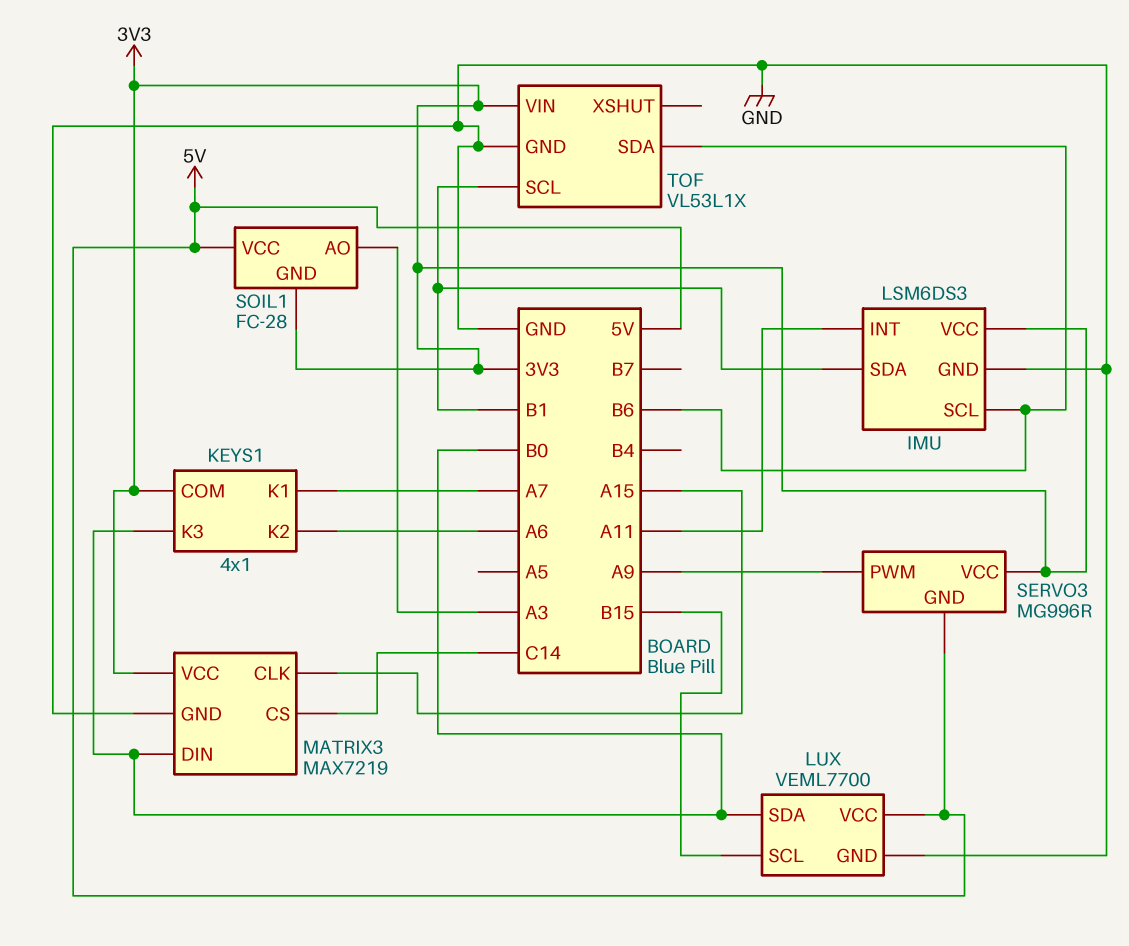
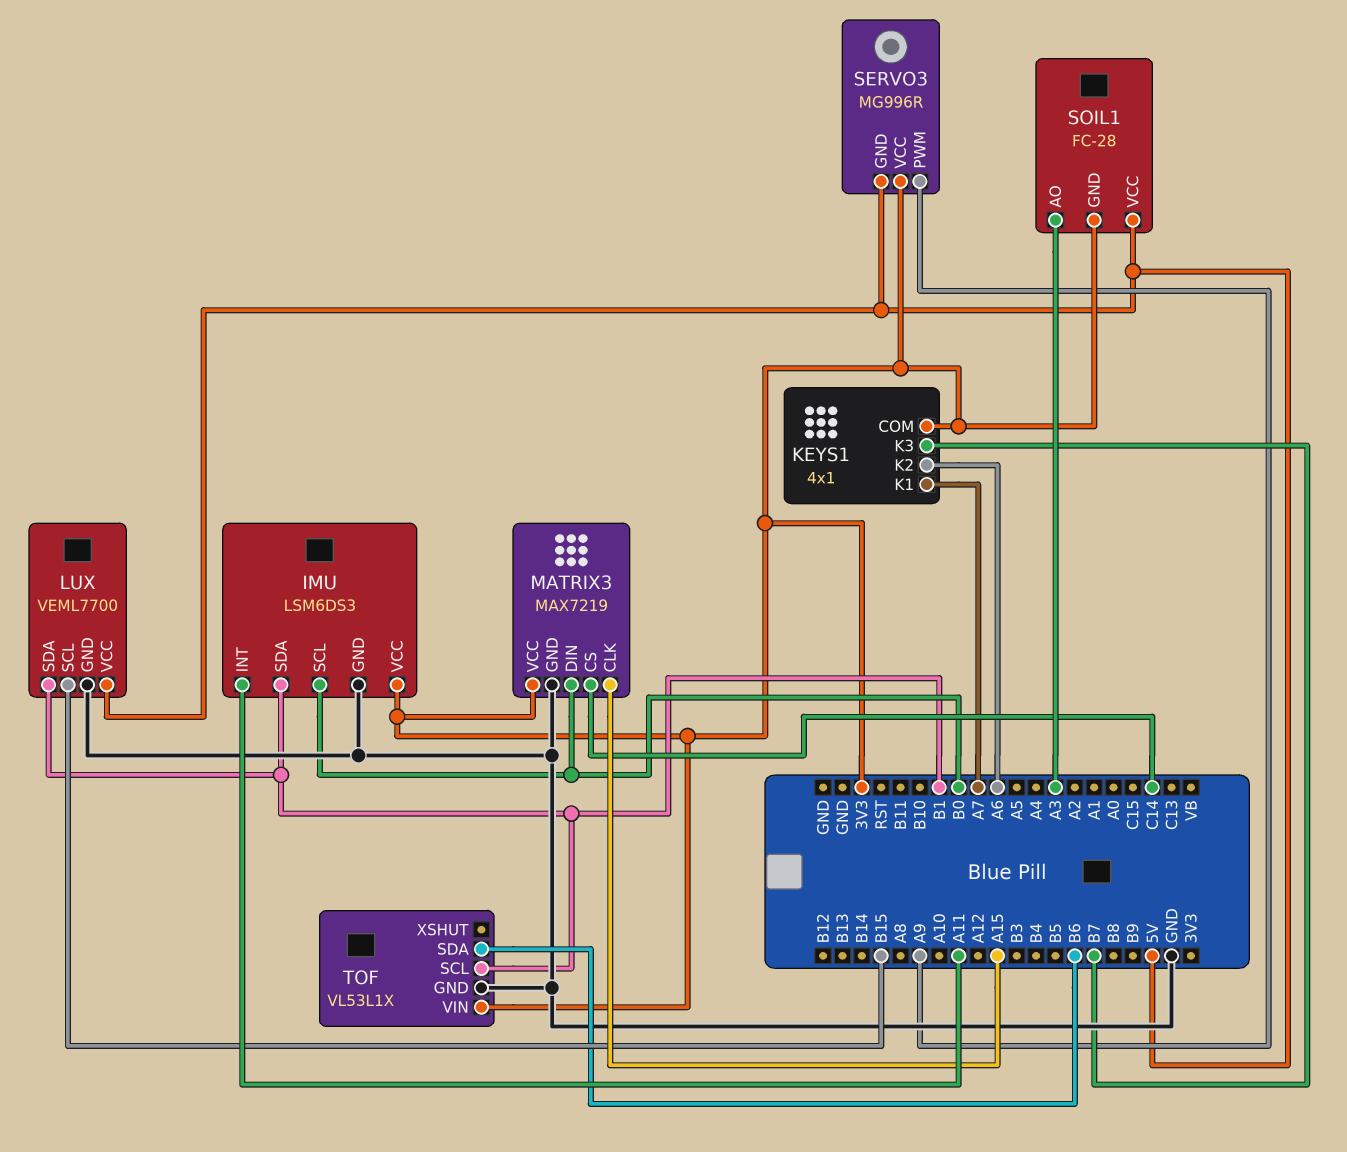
IMU pin SCL: B6 -> B0
KEYS1 pin K3: B0 -> B7
LUX pin SDA: B0 -> B1

